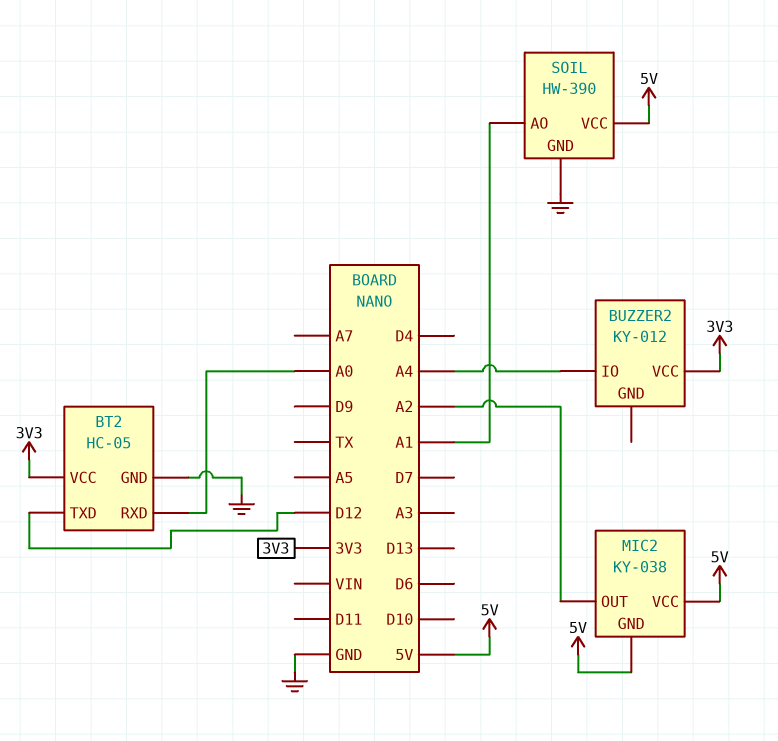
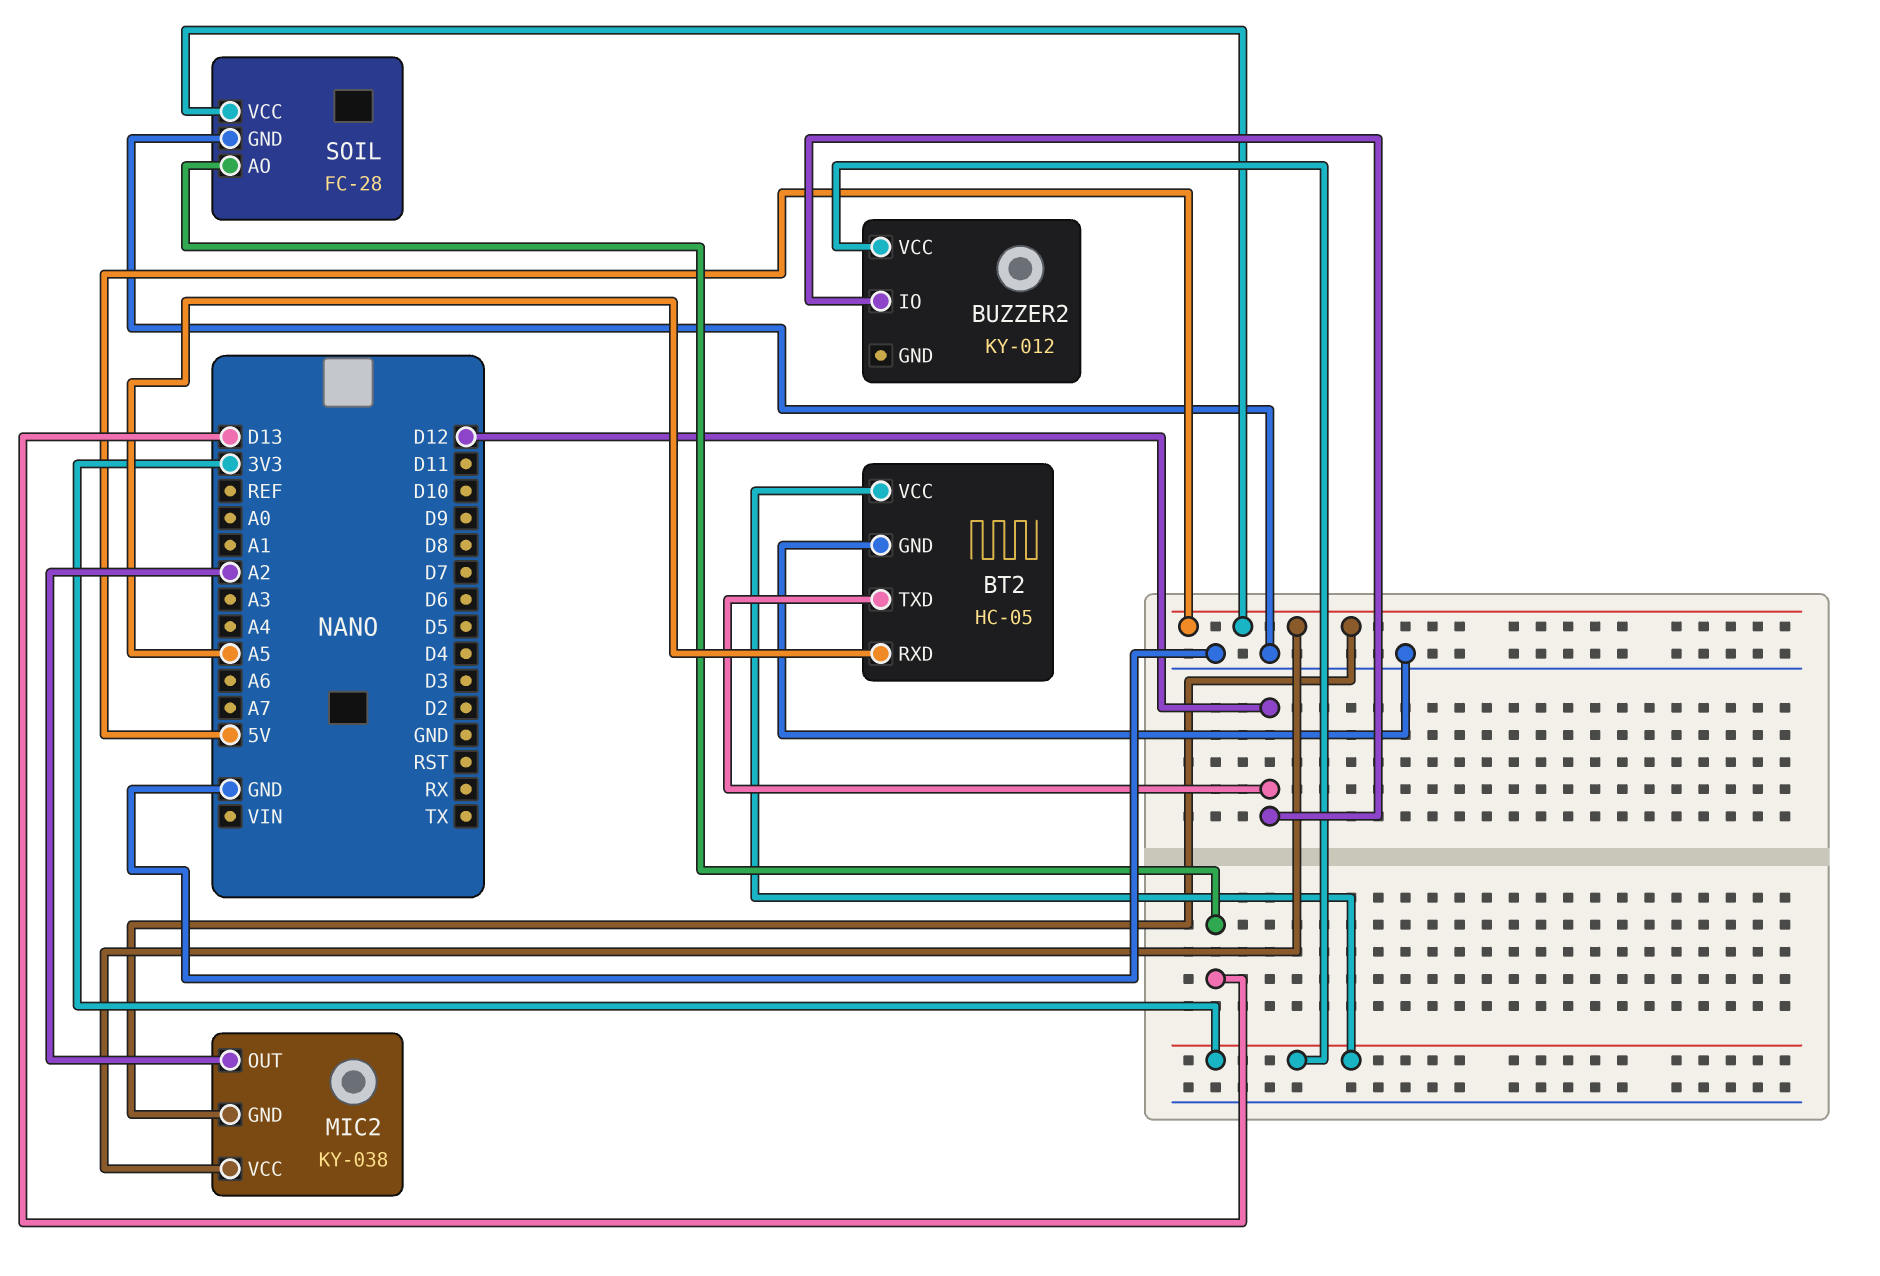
BT2 pin RXD: A0 -> A5
BUZZER2 pin IO: A4 -> D12
SOIL: HW-390 -> FC-28
SOIL pin AO: A1 -> D13

